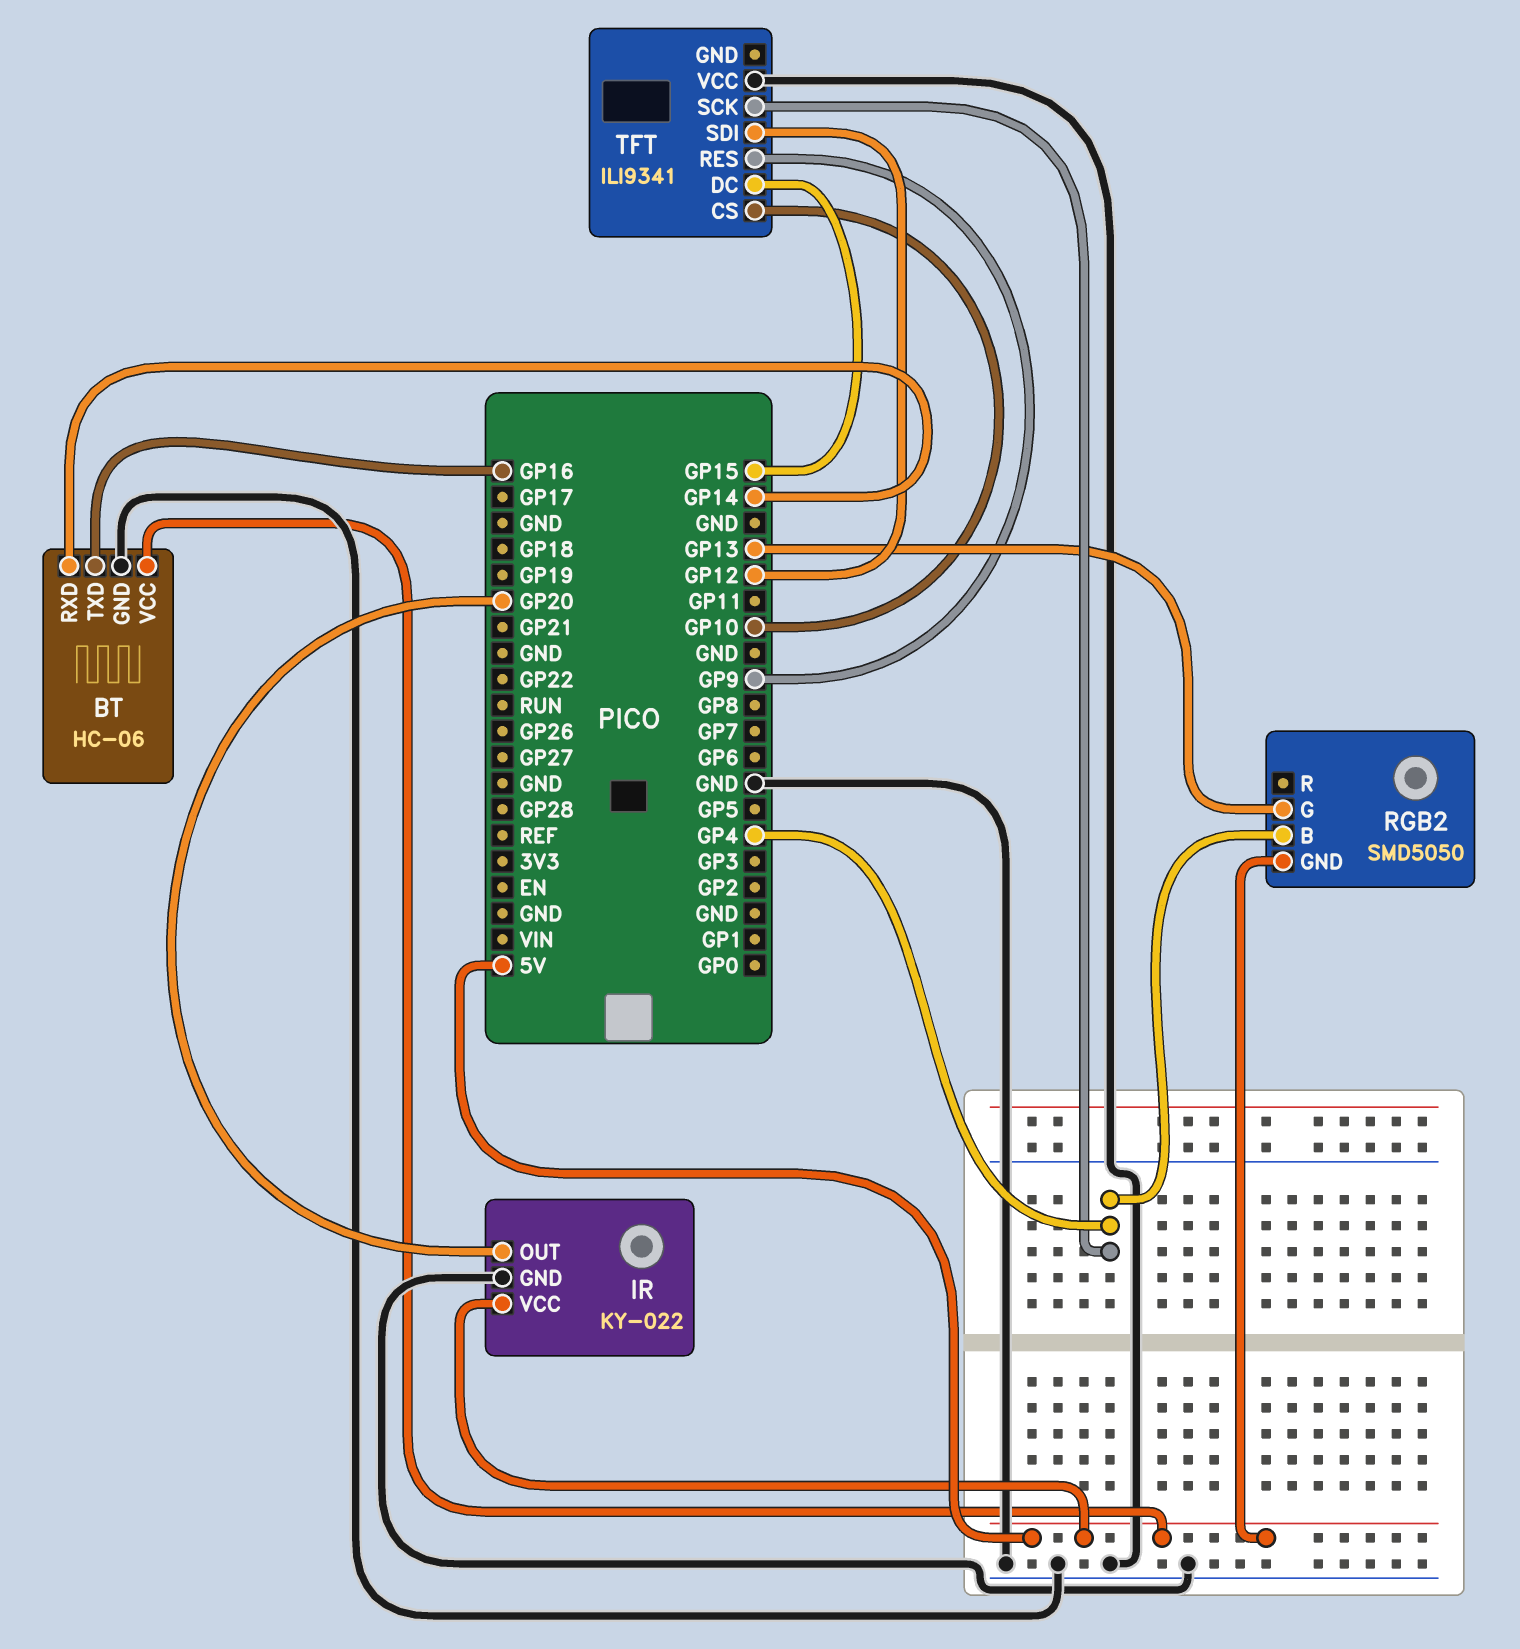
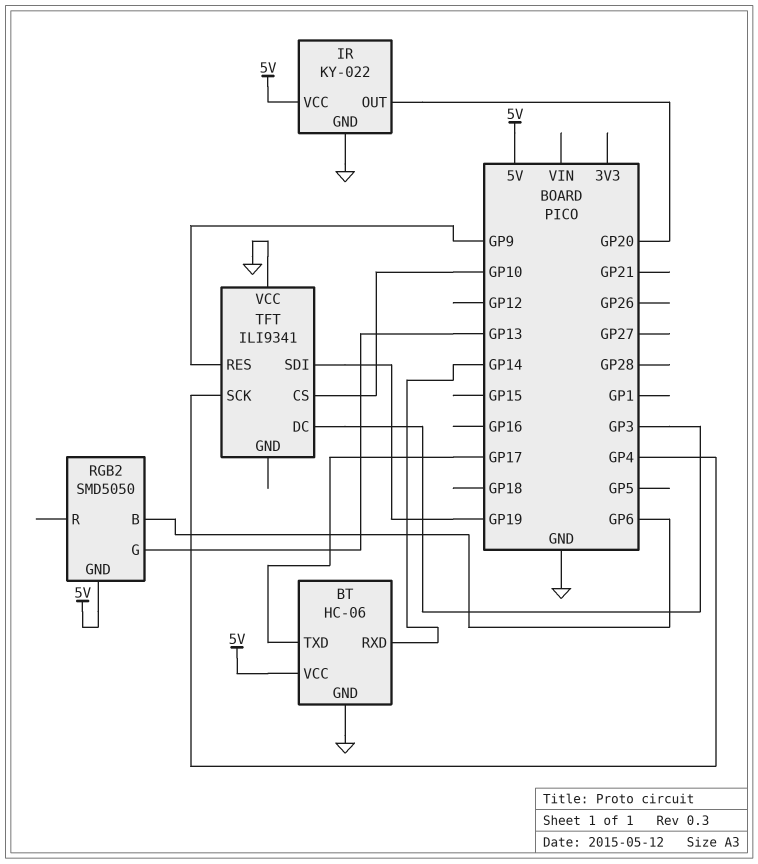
BT pin TXD: GP16 -> GP17
RGB2 pin B: GP4 -> GP6
TFT pin DC: GP15 -> GP3
TFT pin SDI: GP12 -> GP19

